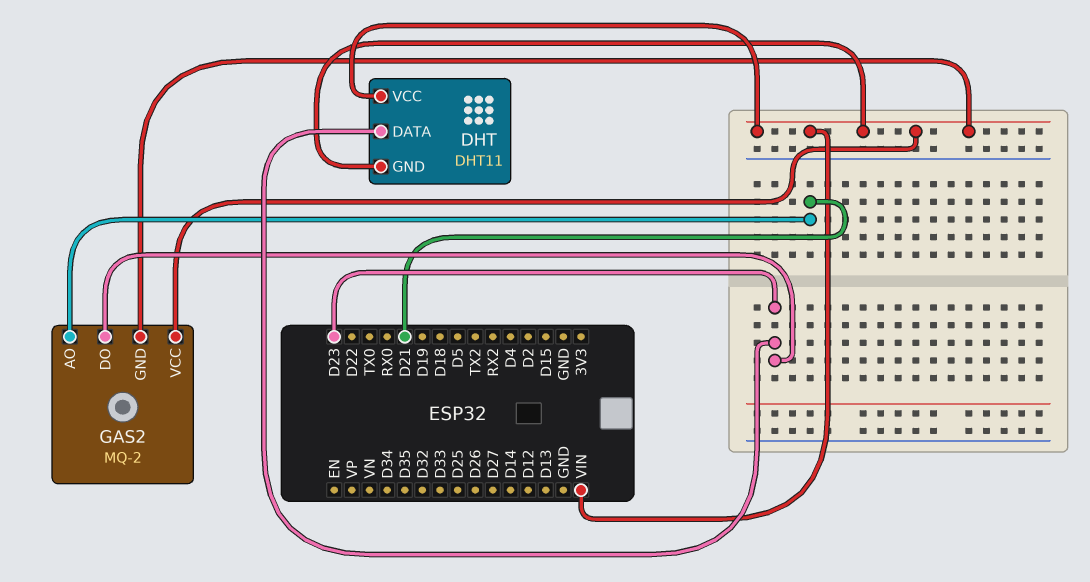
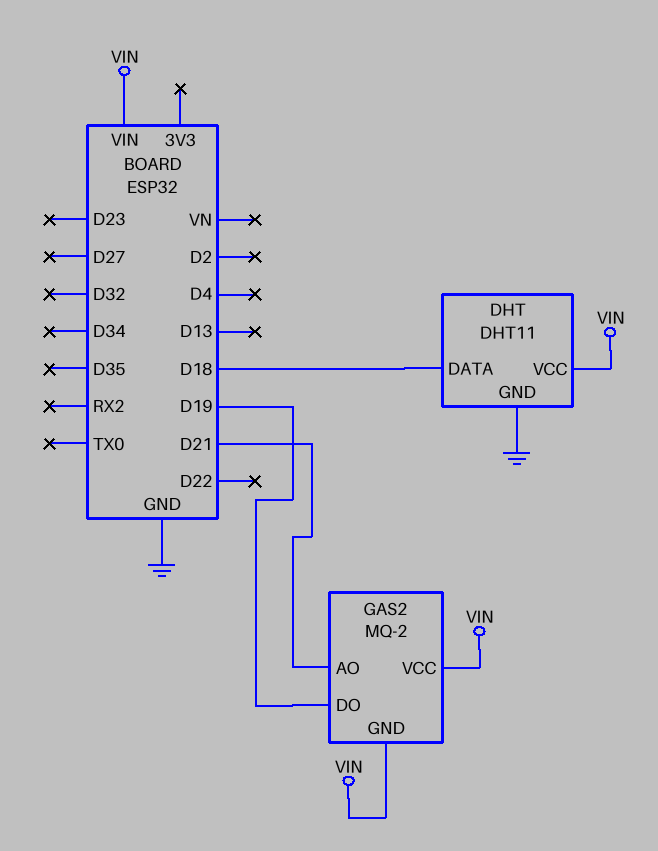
DHT pin DATA: D23 -> D18
DHT pin GND: VIN -> GND
GAS2 pin DO: D23 -> D19

